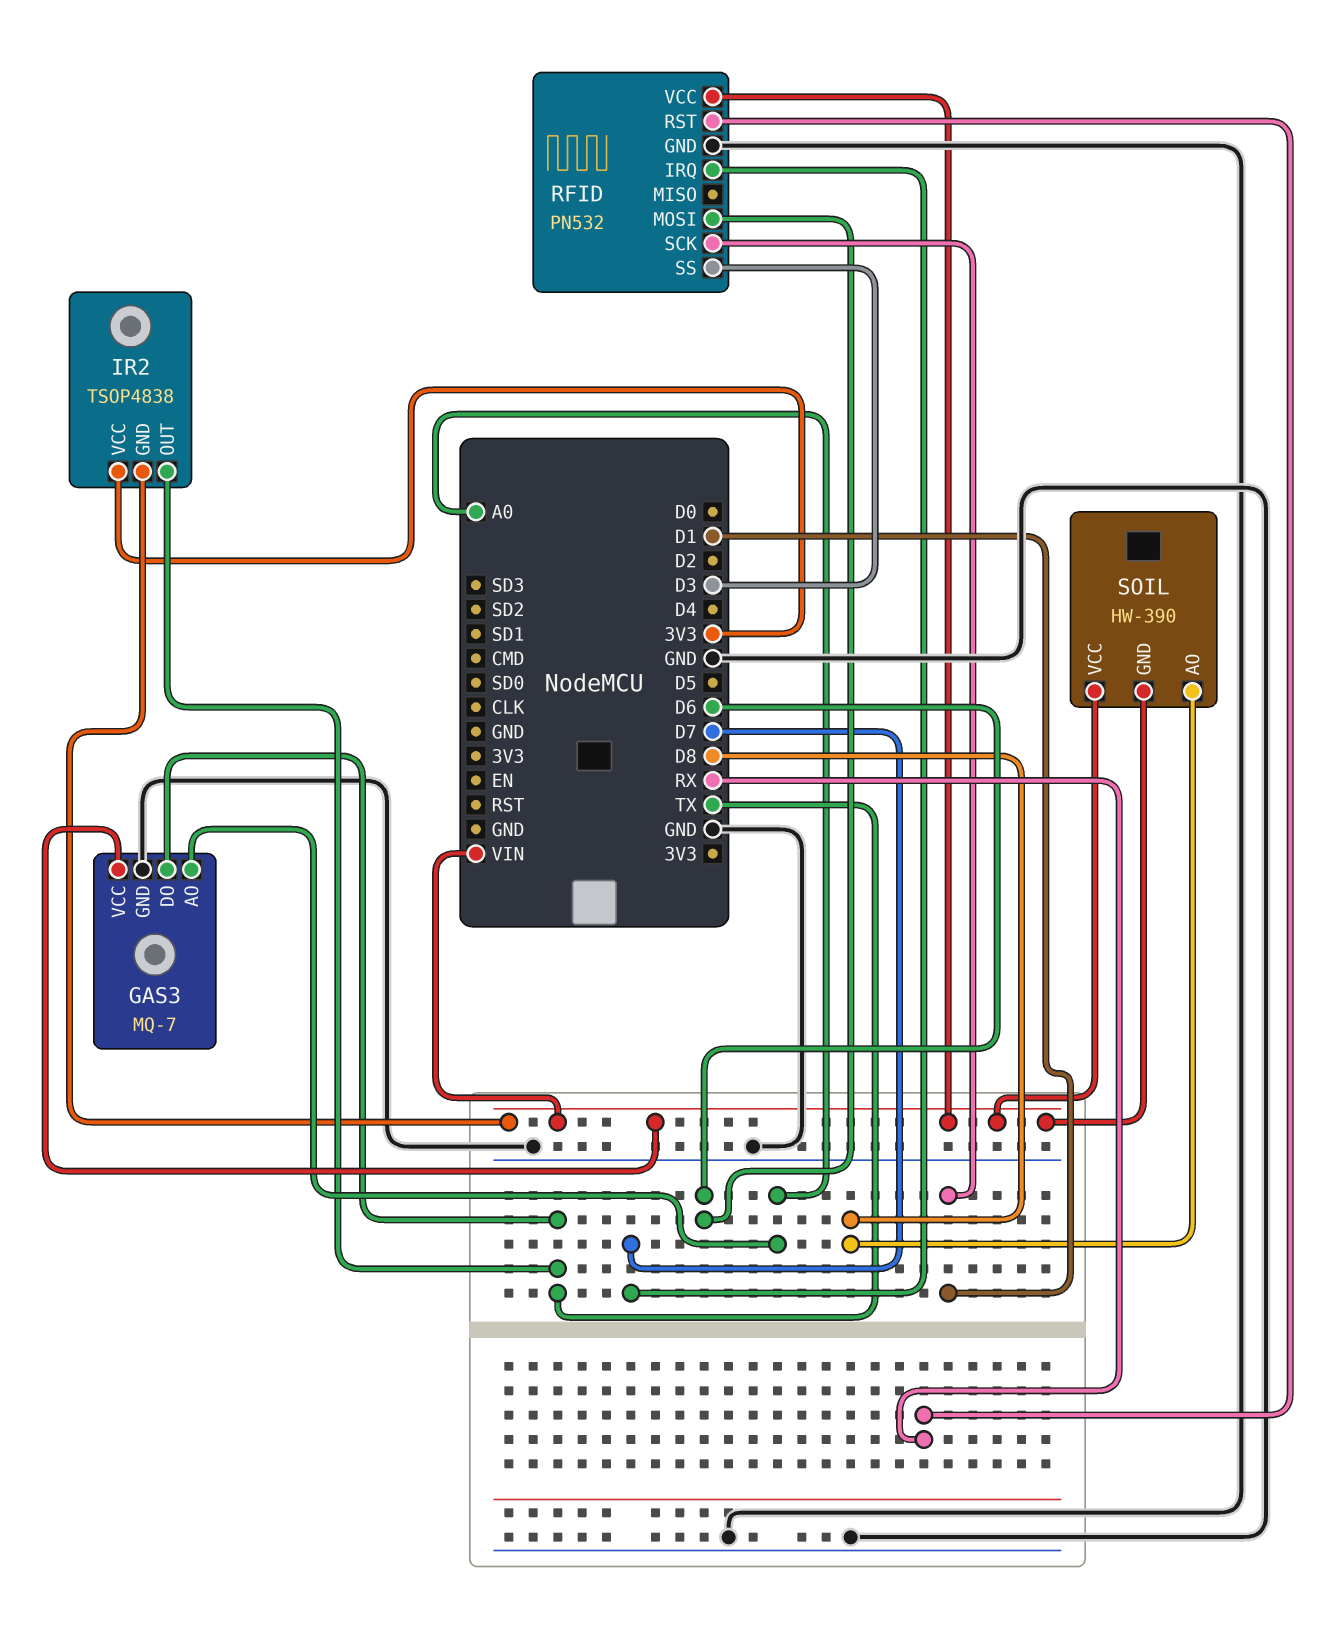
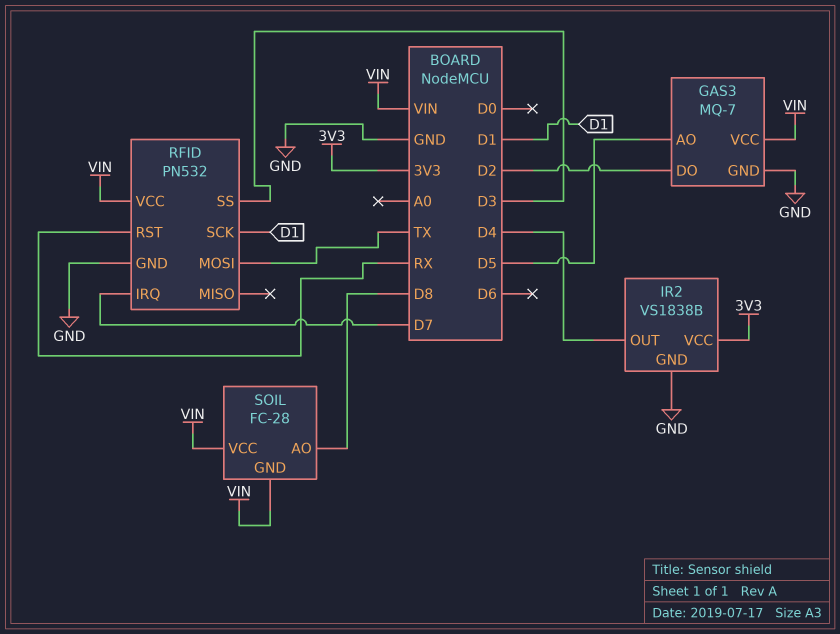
GAS3 pin AO: A0 -> D5
GAS3 pin DO: TX -> D2
IR2: TSOP4838 -> VS1838B
IR2 pin GND: VIN -> GND
IR2 pin OUT: TX -> D4
RFID pin MOSI: D6 -> TX
SOIL: HW-390 -> FC-28

